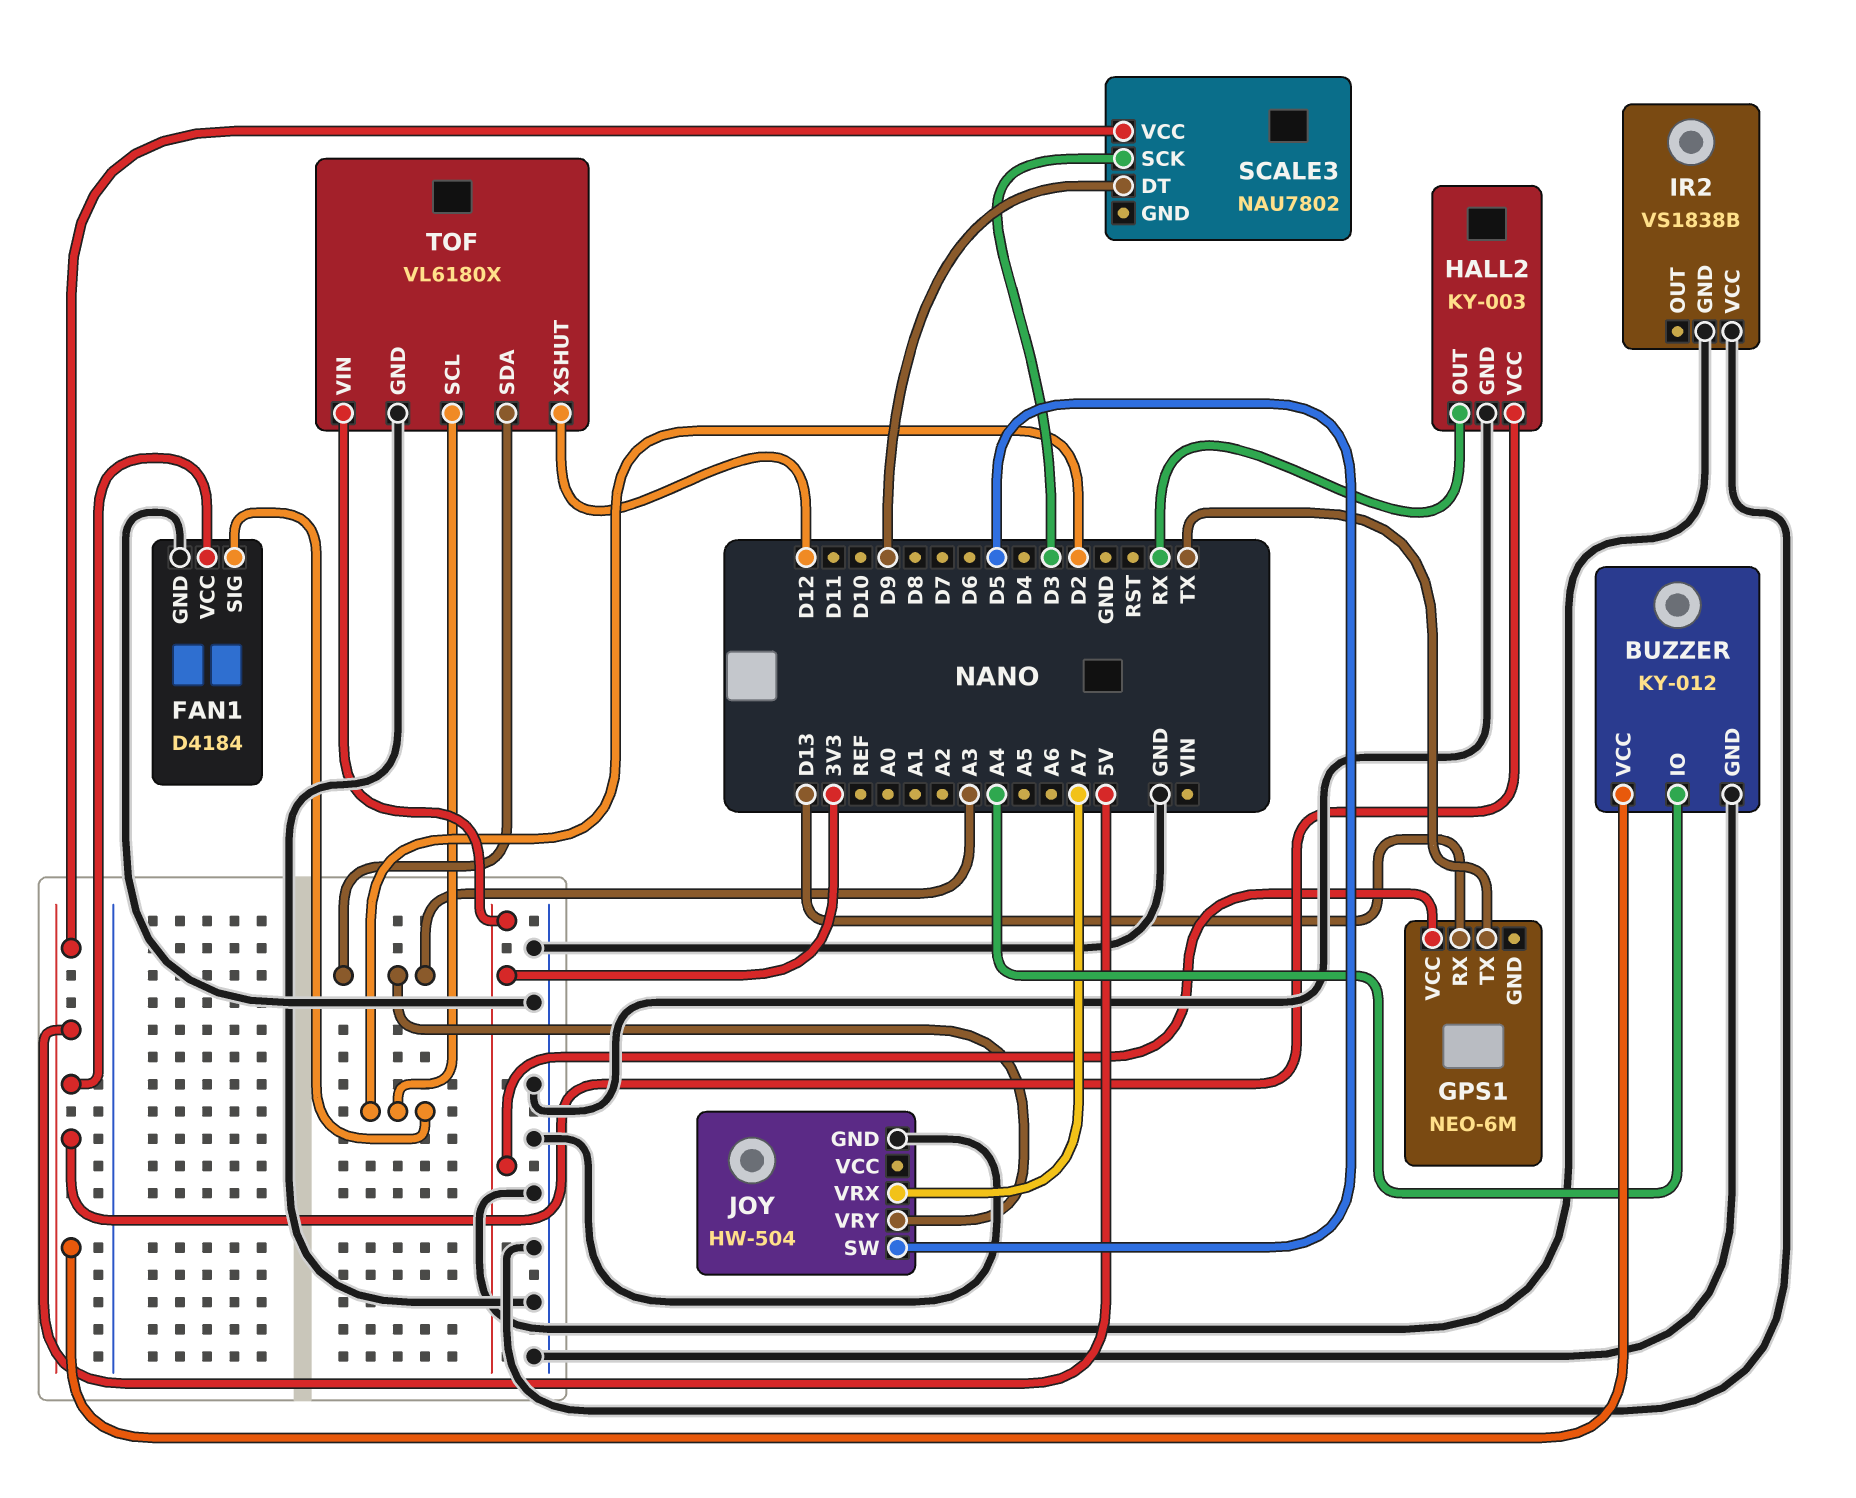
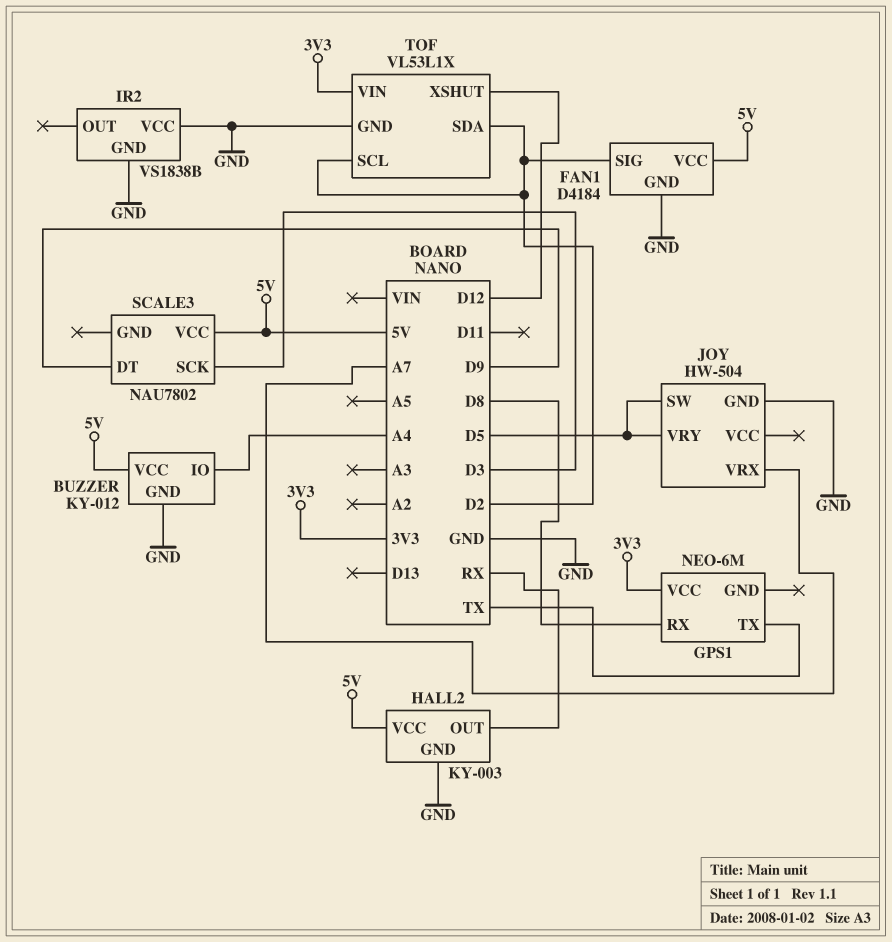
GPS1 pin RX: D13 -> D8
JOY pin VRY: A3 -> D5
TOF: VL6180X -> VL53L1X
TOF pin SDA: A3 -> D2

